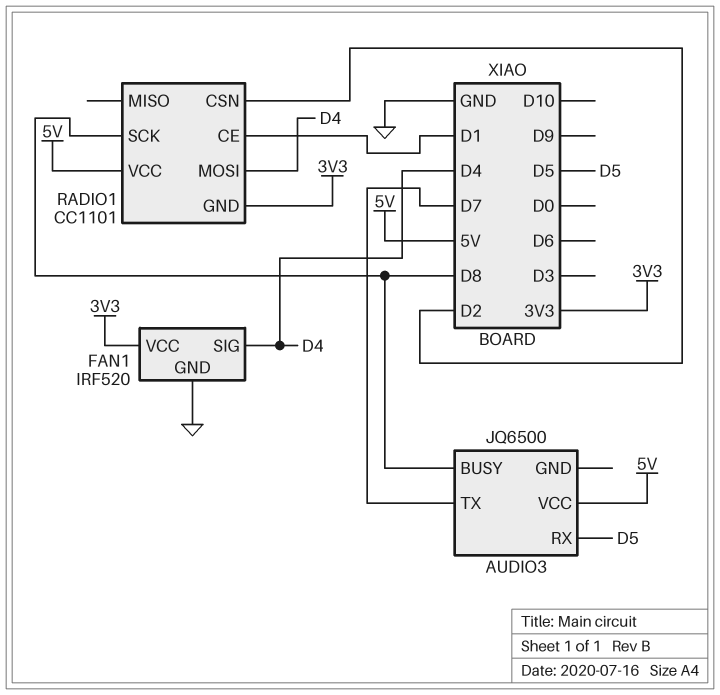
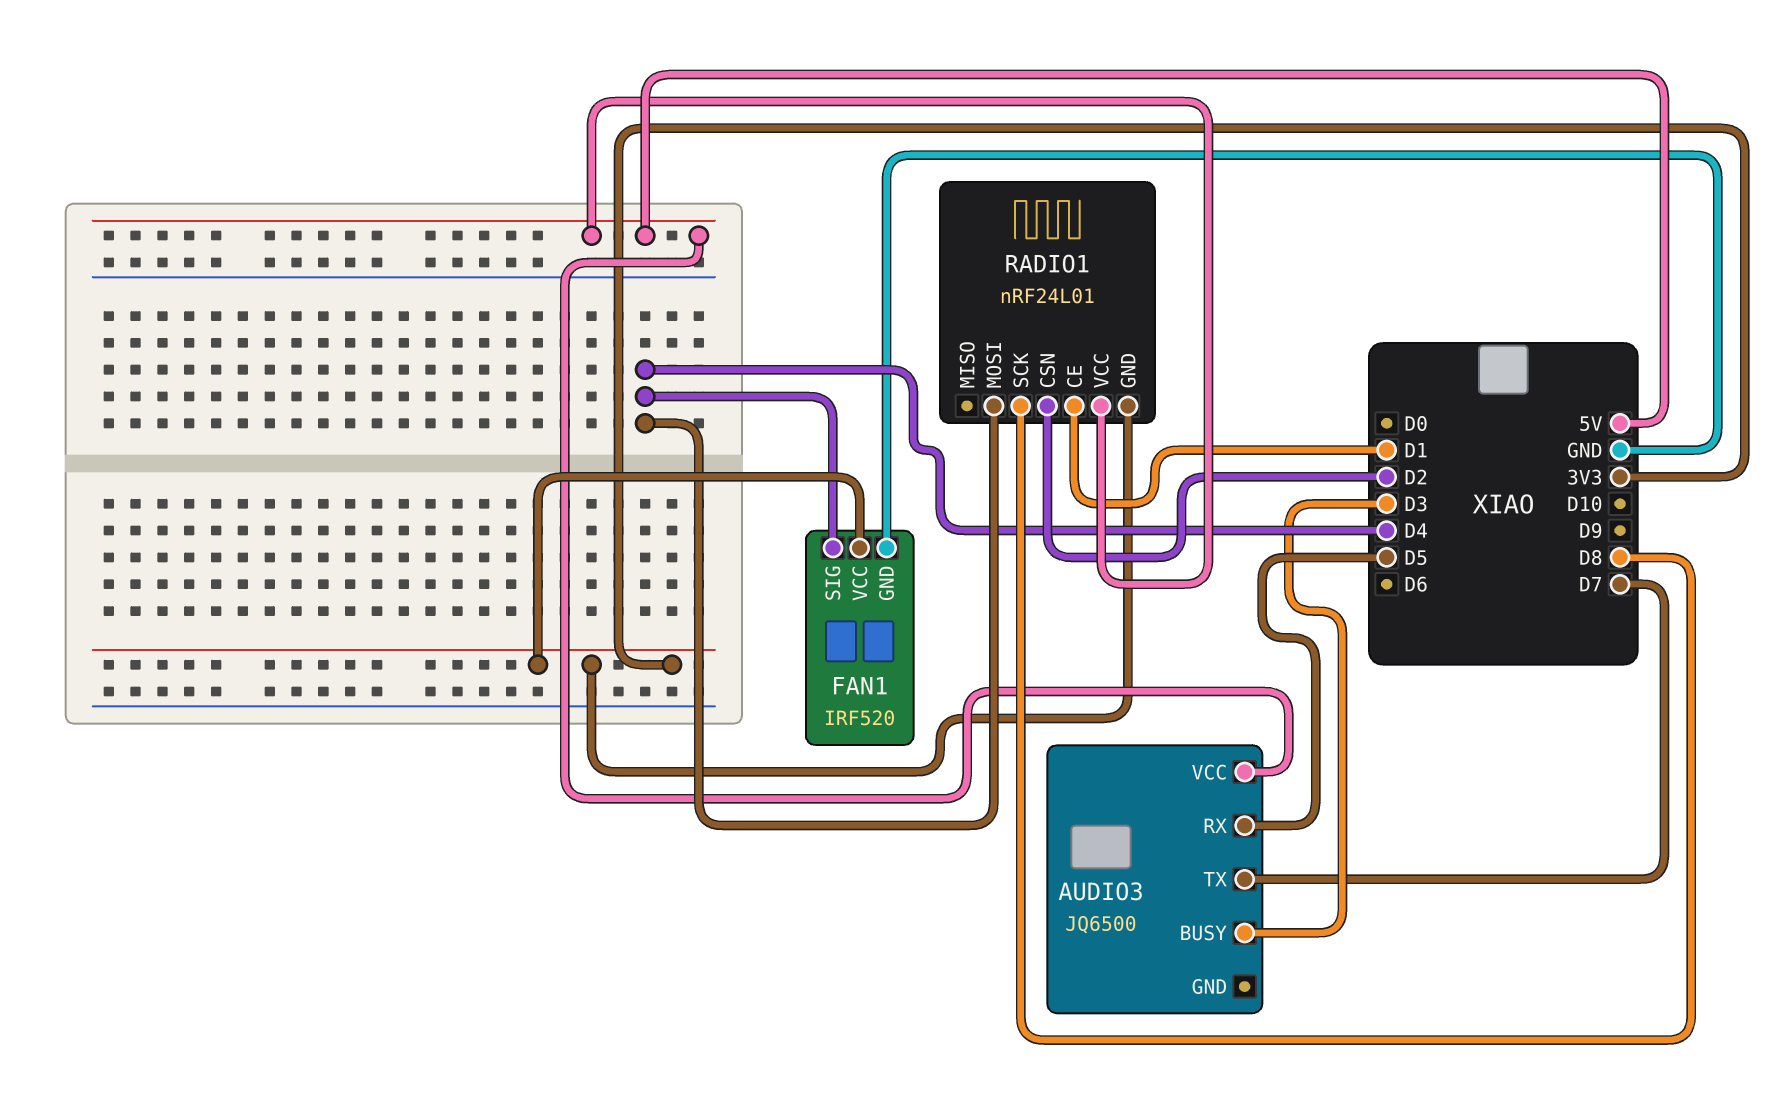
AUDIO3 pin BUSY: D8 -> D3
RADIO1: CC1101 -> nRF24L01

